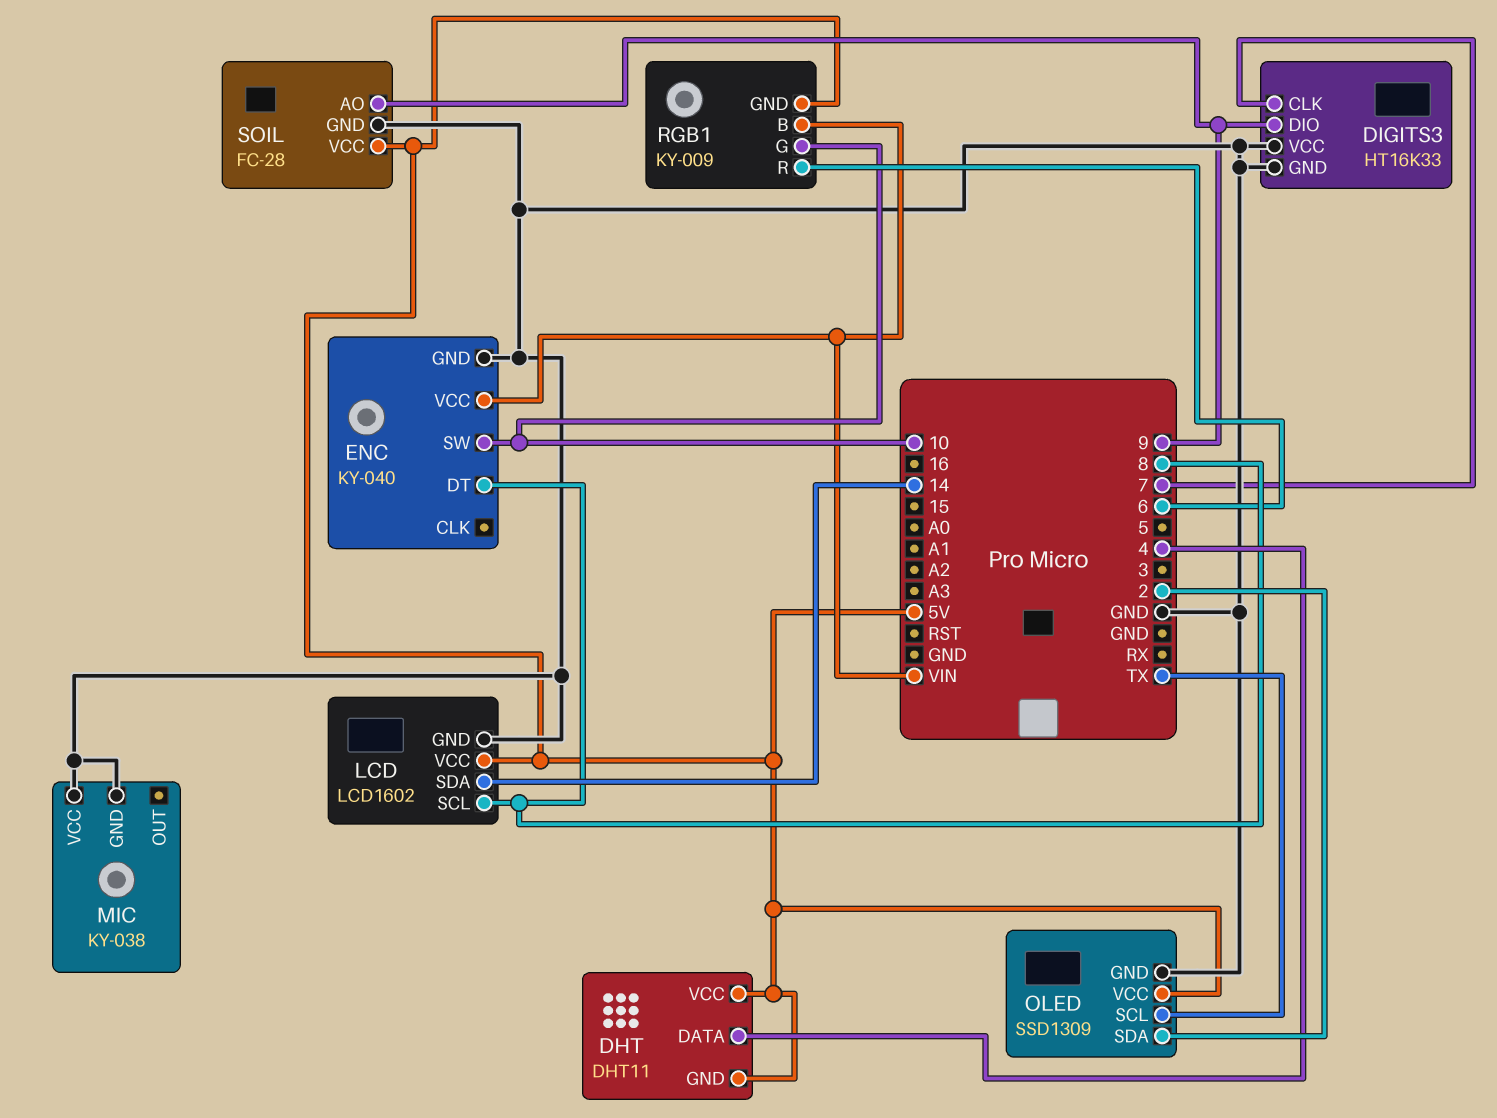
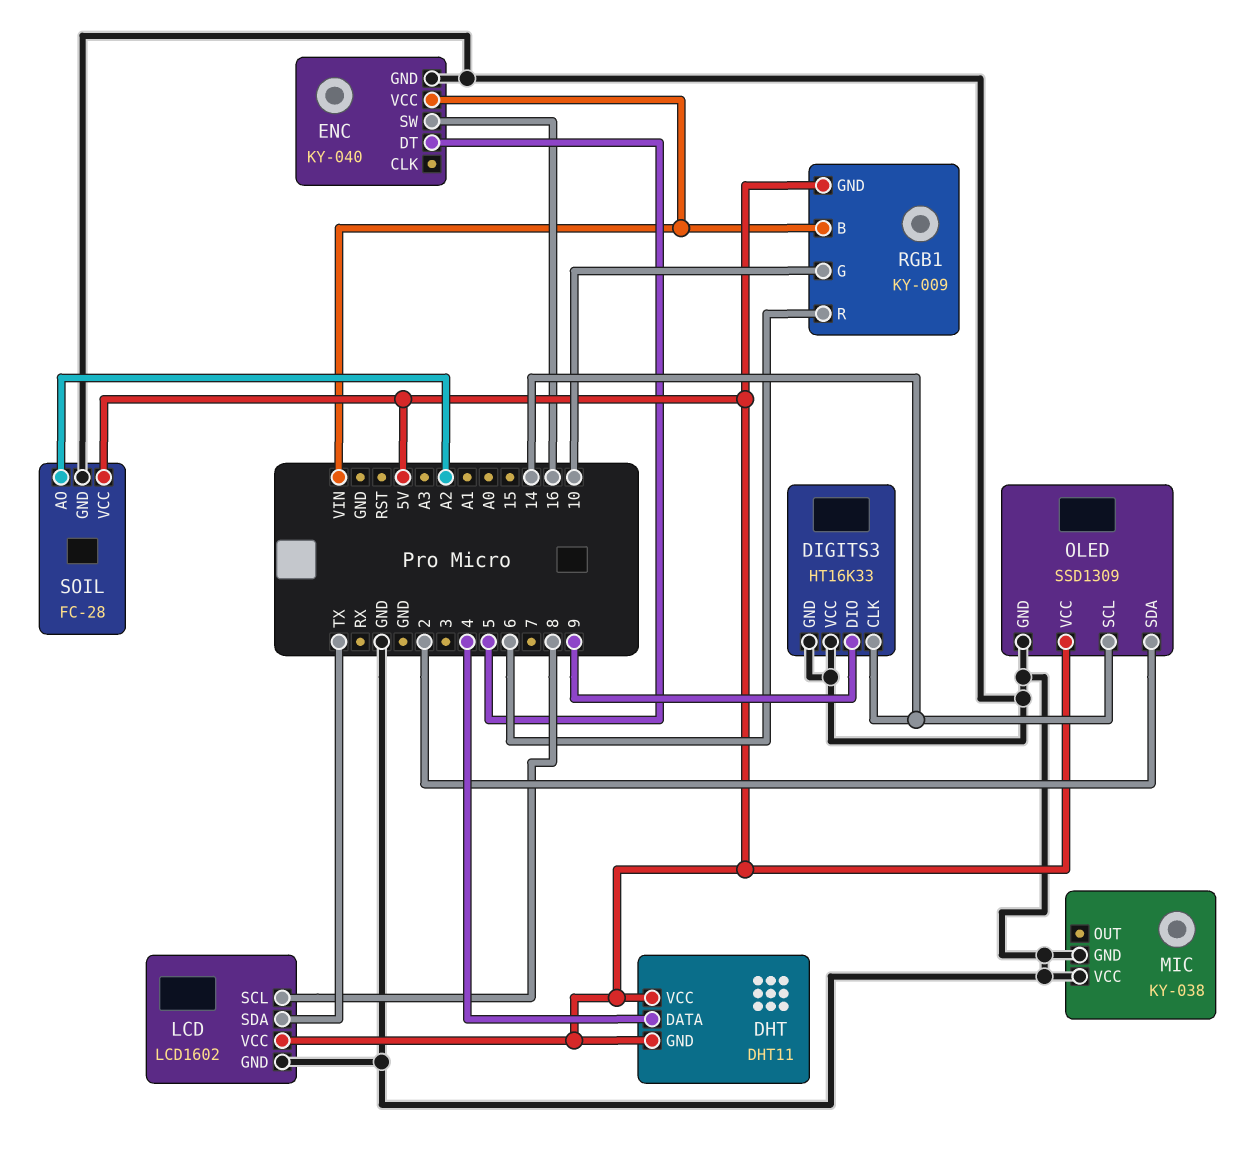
DIGITS3 pin CLK: 7 -> 14
ENC pin DT: 8 -> 5
ENC pin SW: 10 -> 16
LCD pin SDA: 14 -> TX
OLED pin SCL: TX -> 14
SOIL pin AO: 9 -> A2

